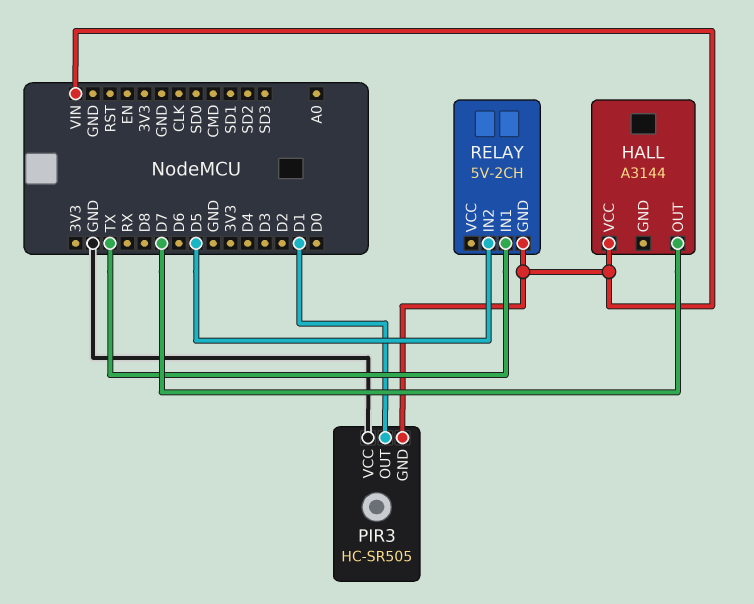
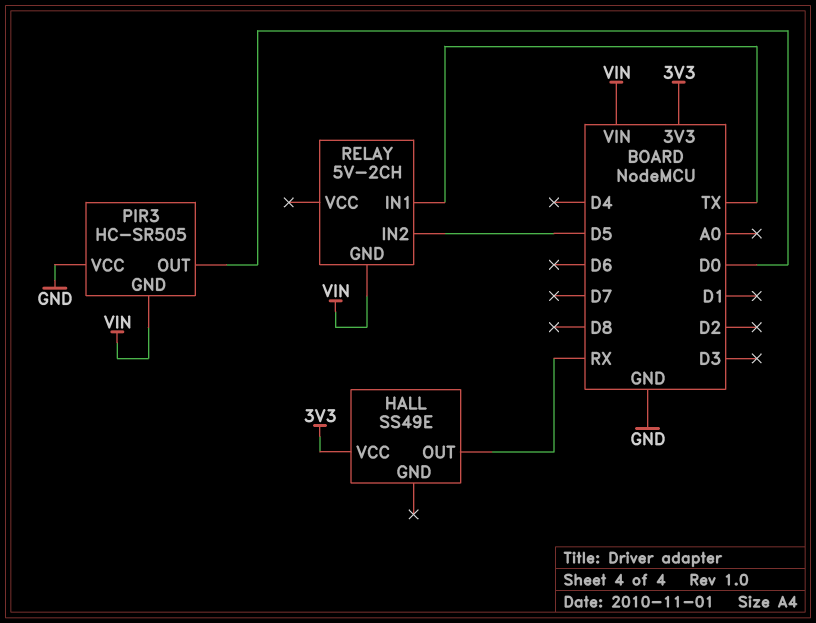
HALL: A3144 -> SS49E
HALL pin OUT: D7 -> RX
HALL pin VCC: VIN -> 3V3
PIR3 pin OUT: D1 -> D0

